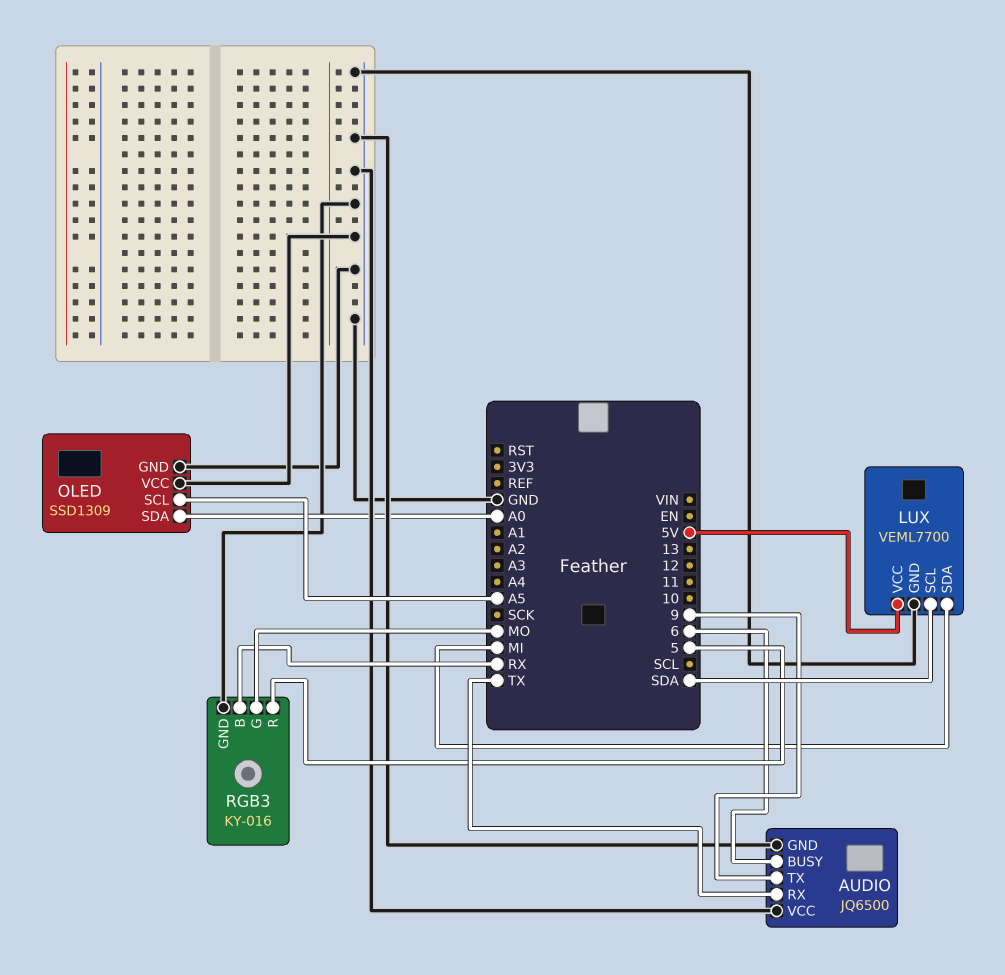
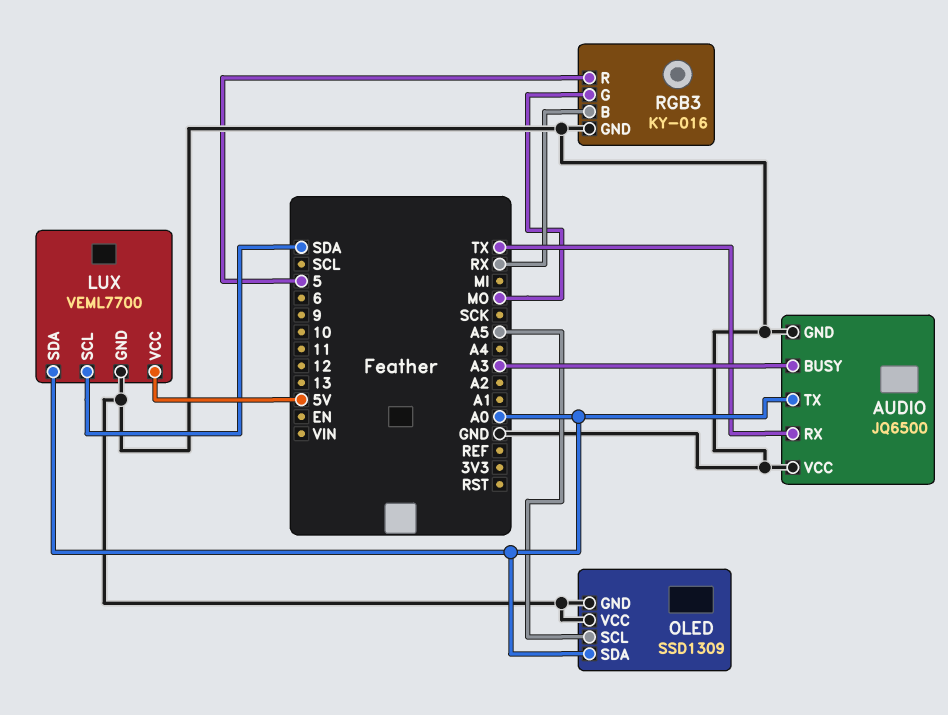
AUDIO pin BUSY: 6 -> A3
AUDIO pin TX: 9 -> A0
LUX pin SDA: MI -> A0

